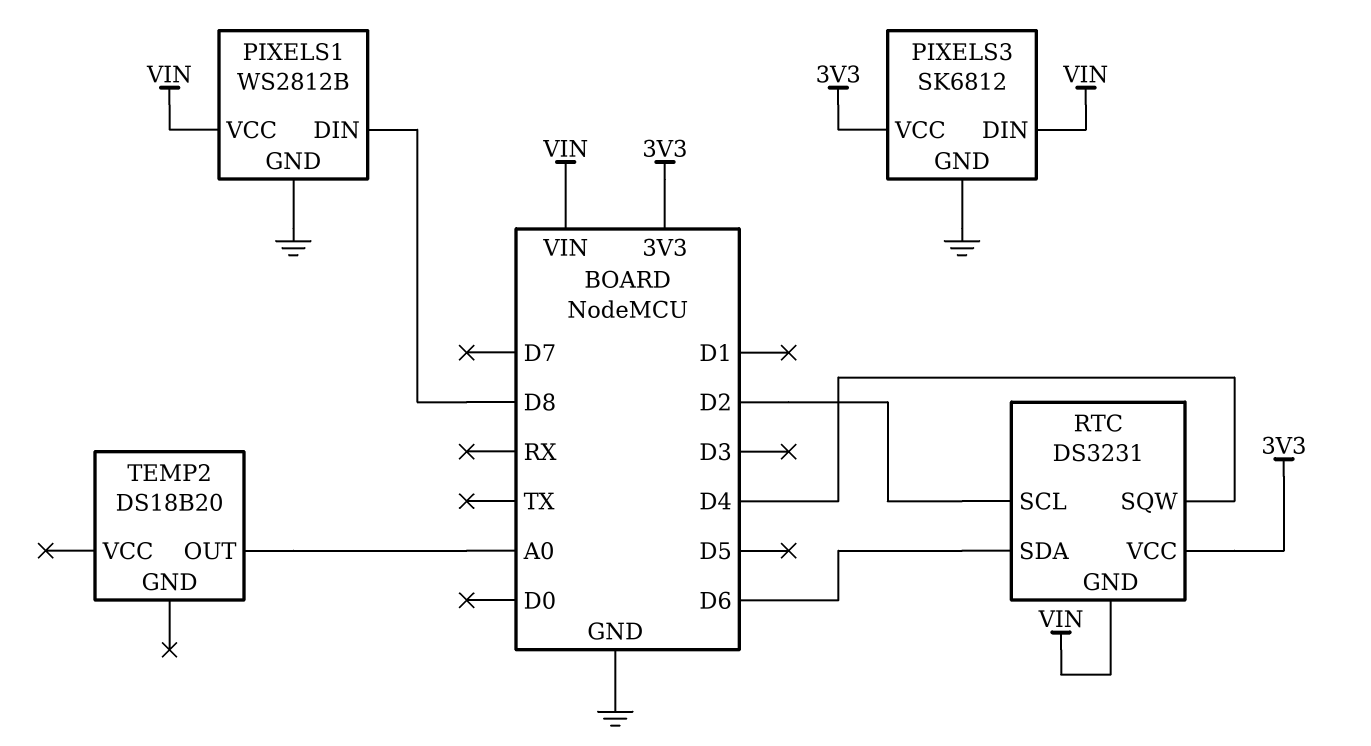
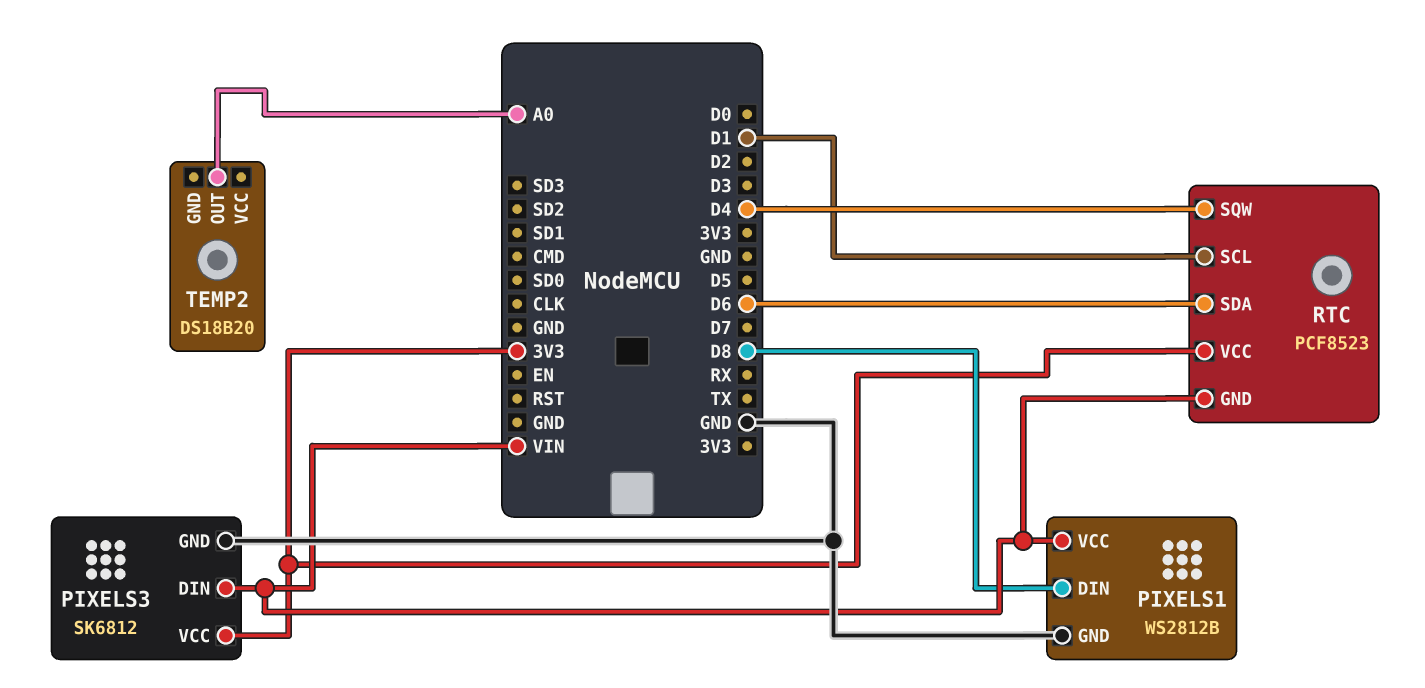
RTC: DS3231 -> PCF8523
RTC pin SCL: D2 -> D1

